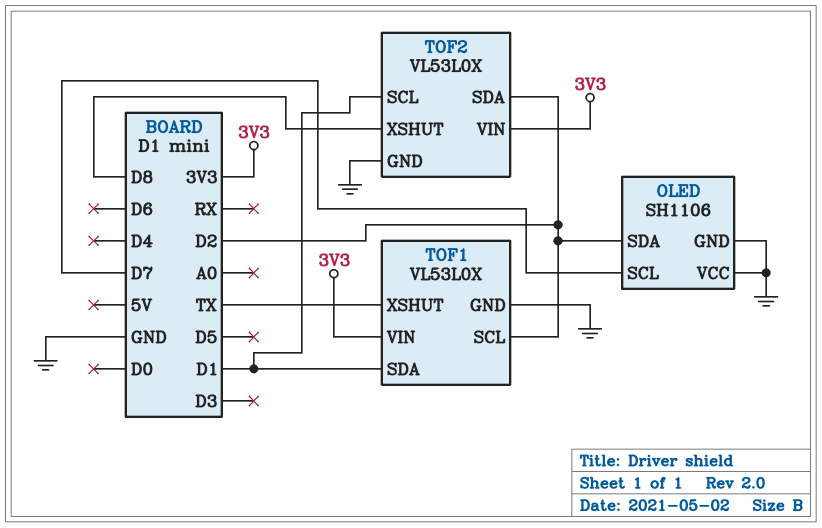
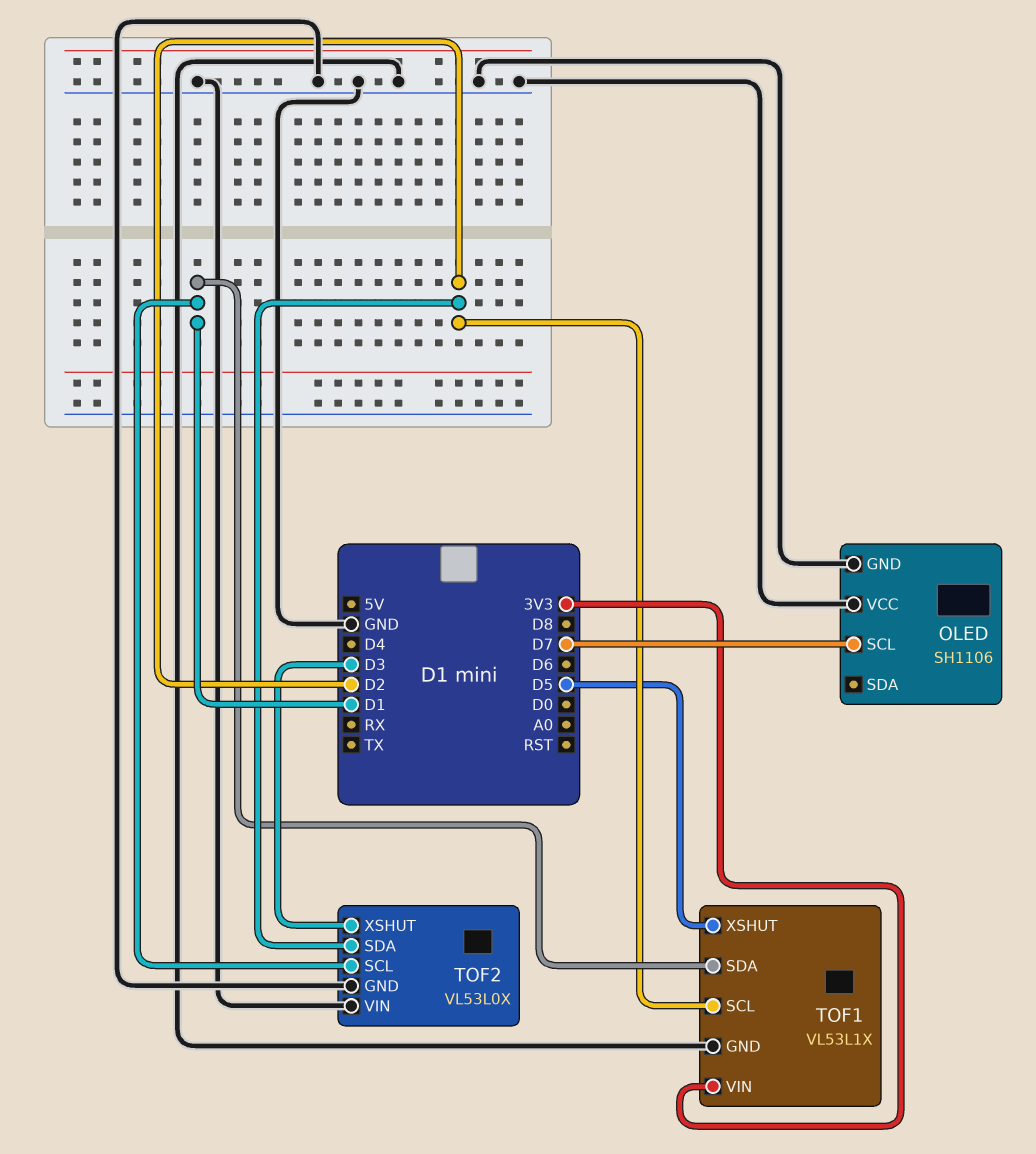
OLED pin SDA: D2 -> none
TOF1: VL53L0X -> VL53L1X
TOF1 pin XSHUT: TX -> D5
TOF2 pin VIN: 3V3 -> GND
TOF2 pin XSHUT: D8 -> D3

